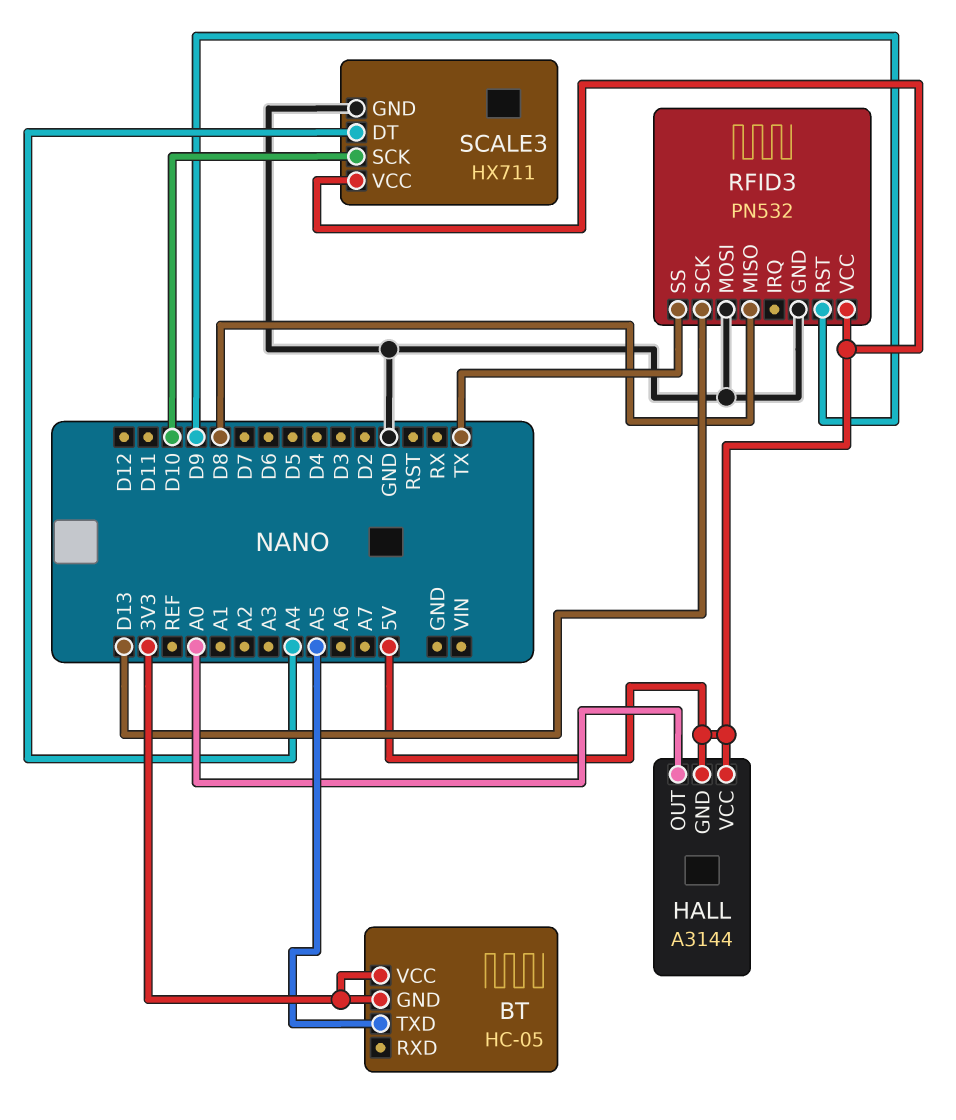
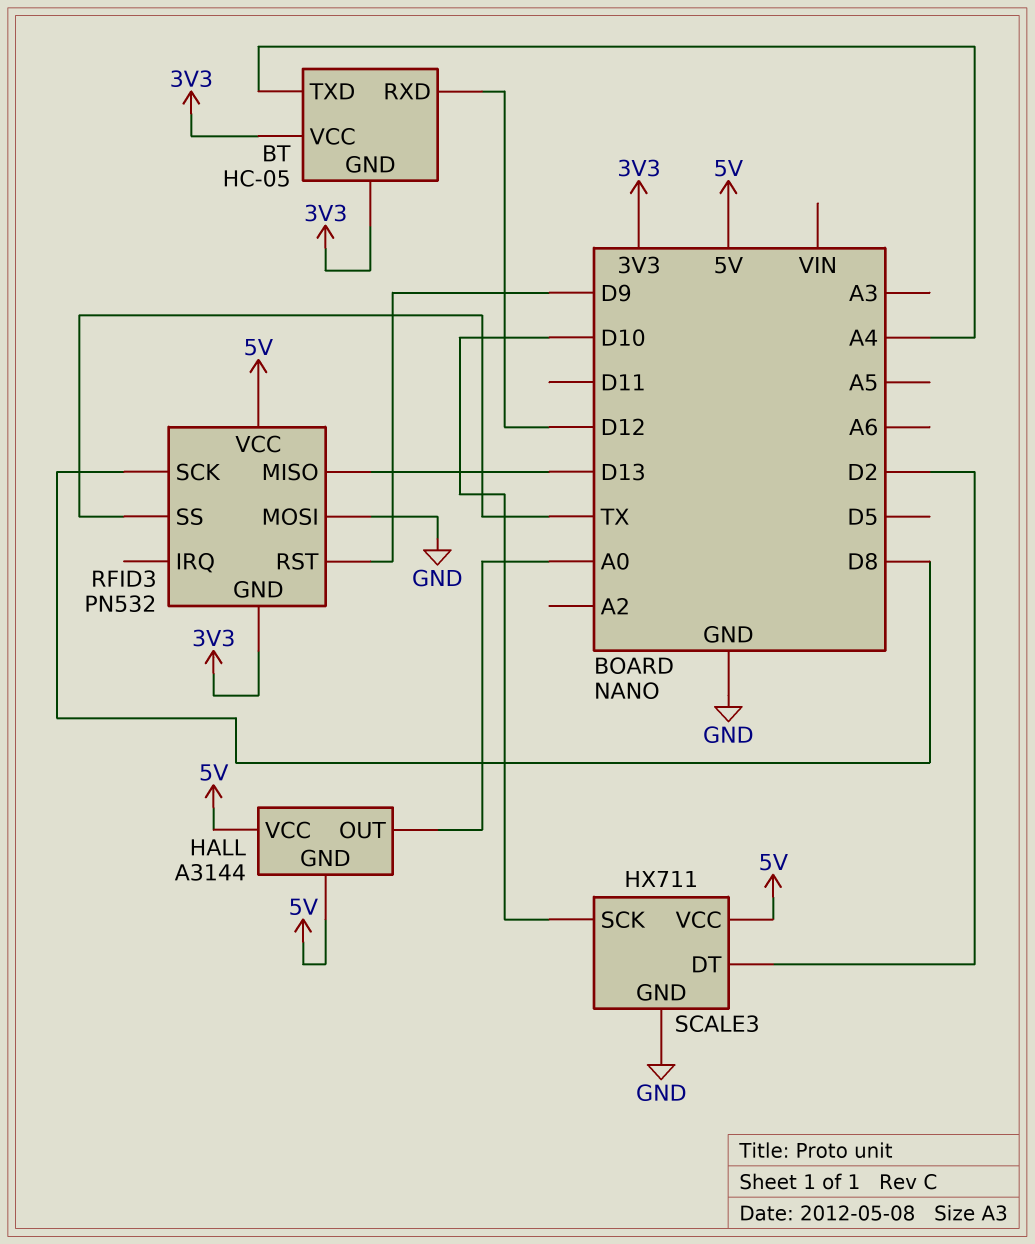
BT pin RXD: none -> D12
BT pin TXD: A5 -> A4
RFID3 pin GND: GND -> 3V3
RFID3 pin MISO: D8 -> D13
RFID3 pin SCK: D13 -> D8
SCALE3 pin DT: A4 -> D2

